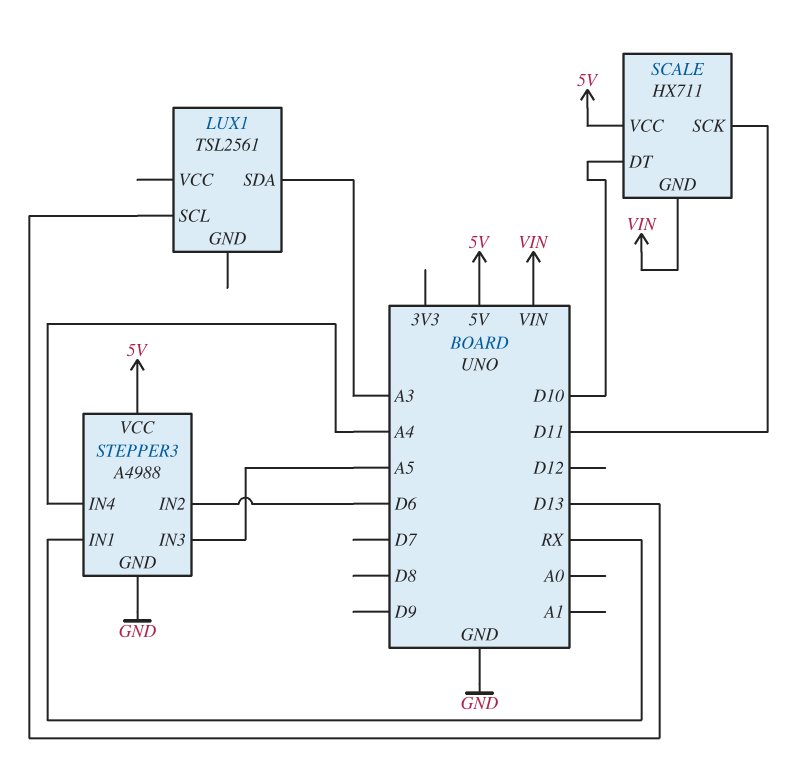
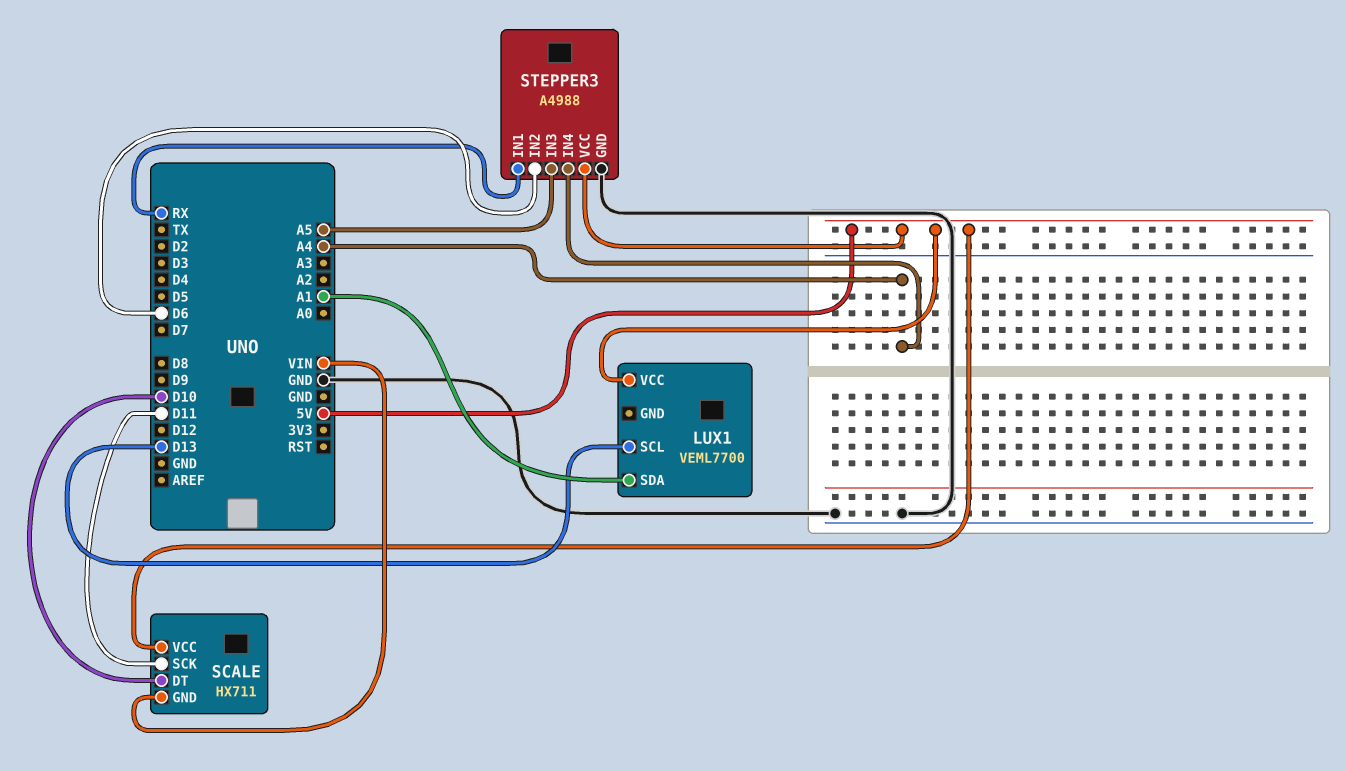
LUX1: TSL2561 -> VEML7700
LUX1 pin SDA: A3 -> A1
LUX1 pin VCC: none -> 5V

